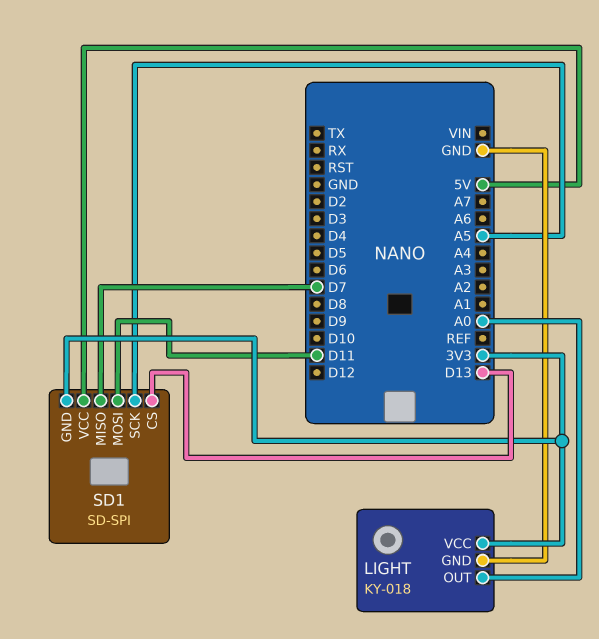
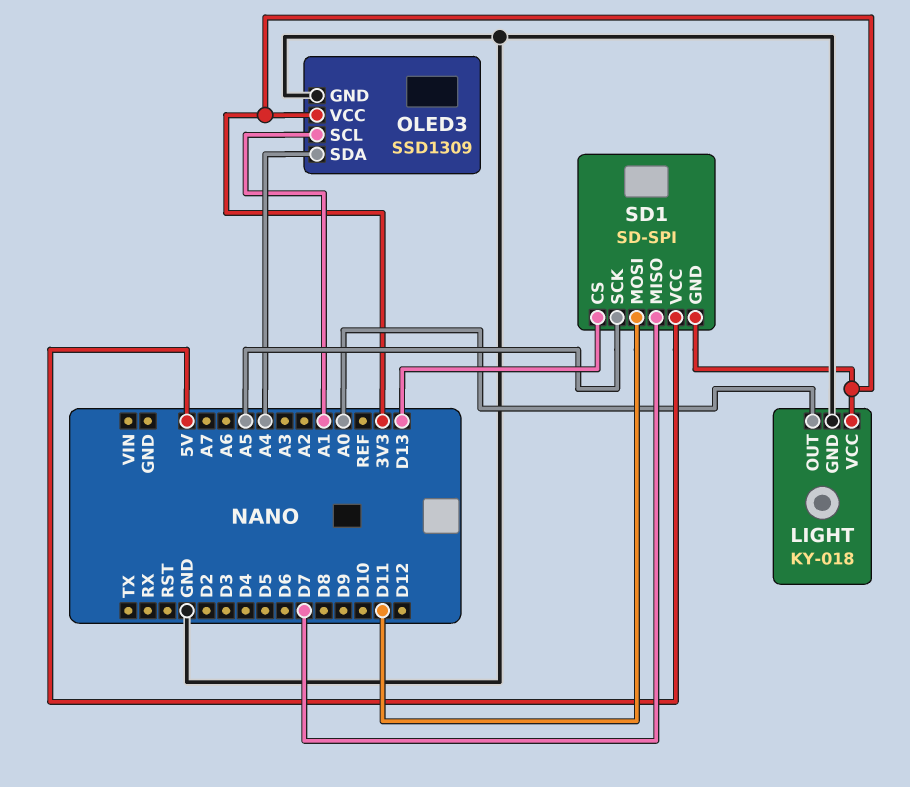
OLED3: none -> SSD1309
OLED3 pin GND: none -> GND
OLED3 pin SCL: none -> A1
OLED3 pin SDA: none -> A4
OLED3 pin VCC: none -> 3V3

